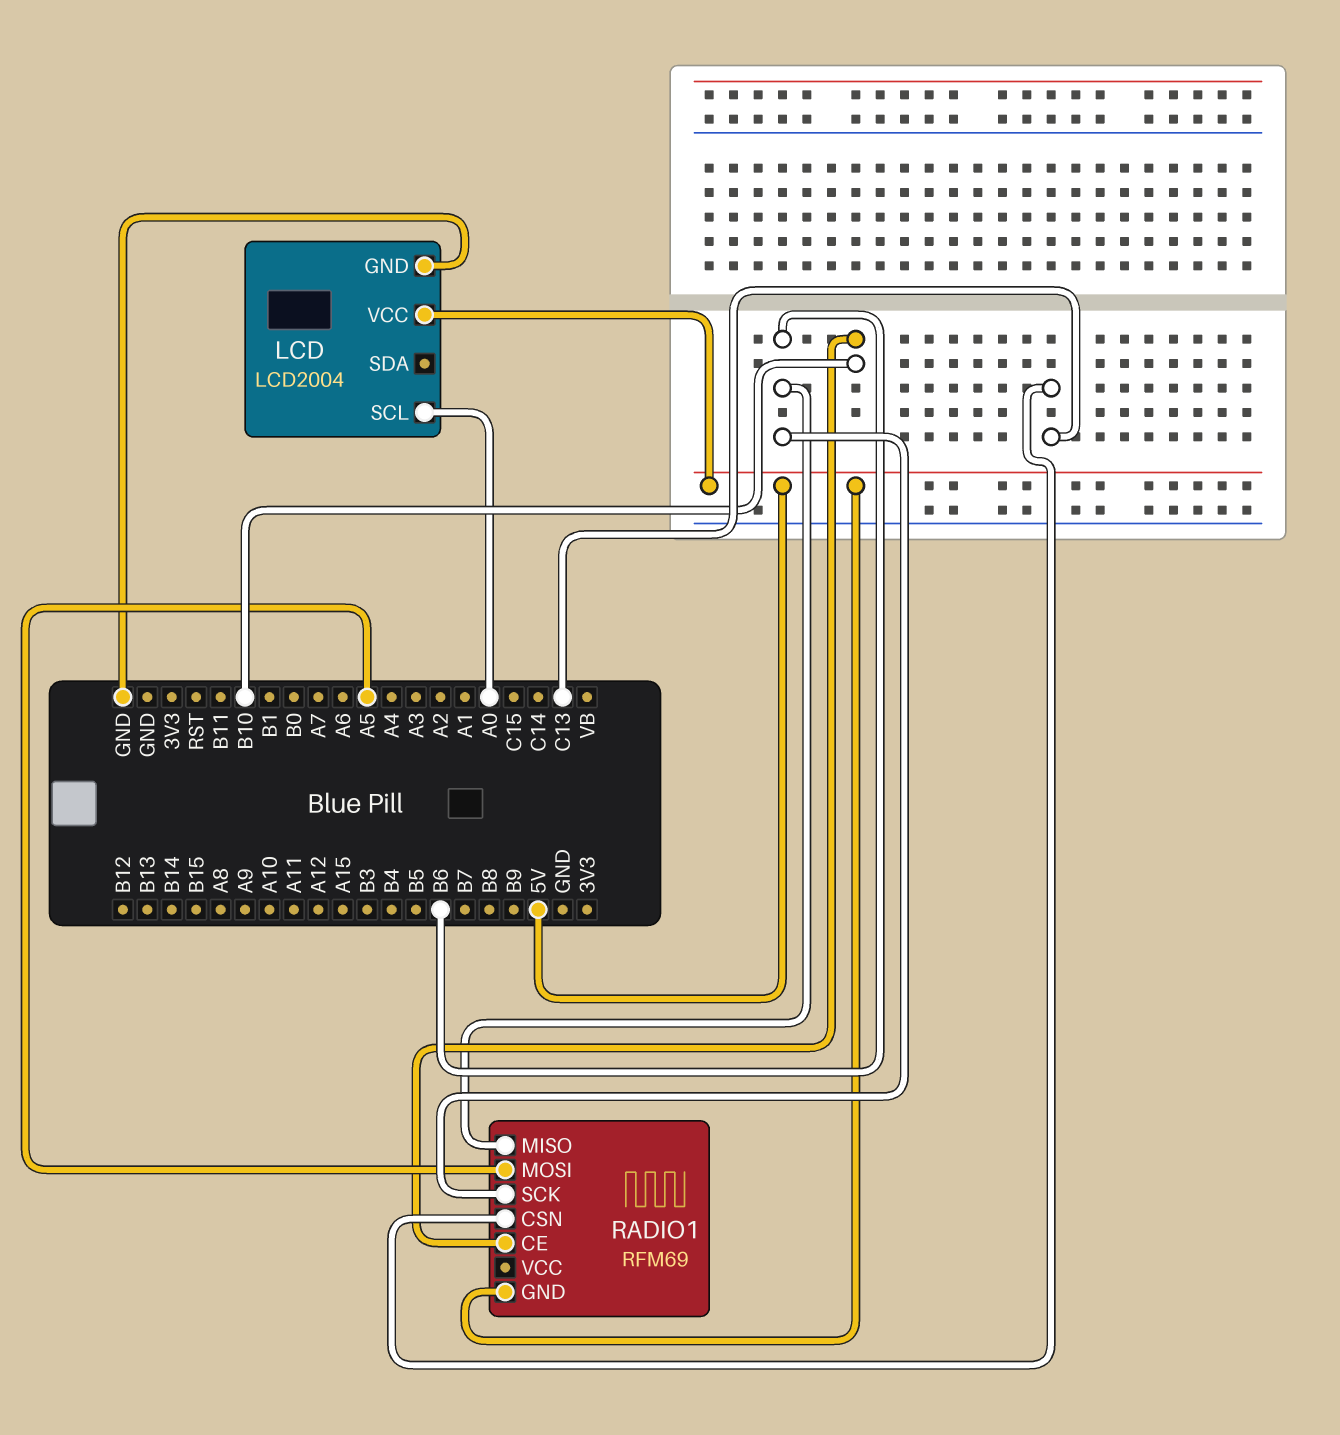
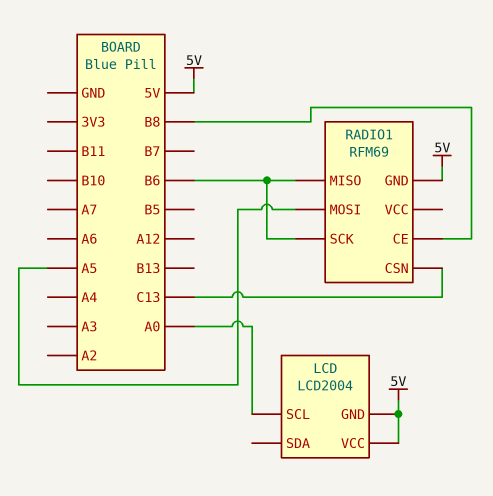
LCD pin GND: GND -> 5V
RADIO1 pin CE: B10 -> B8

